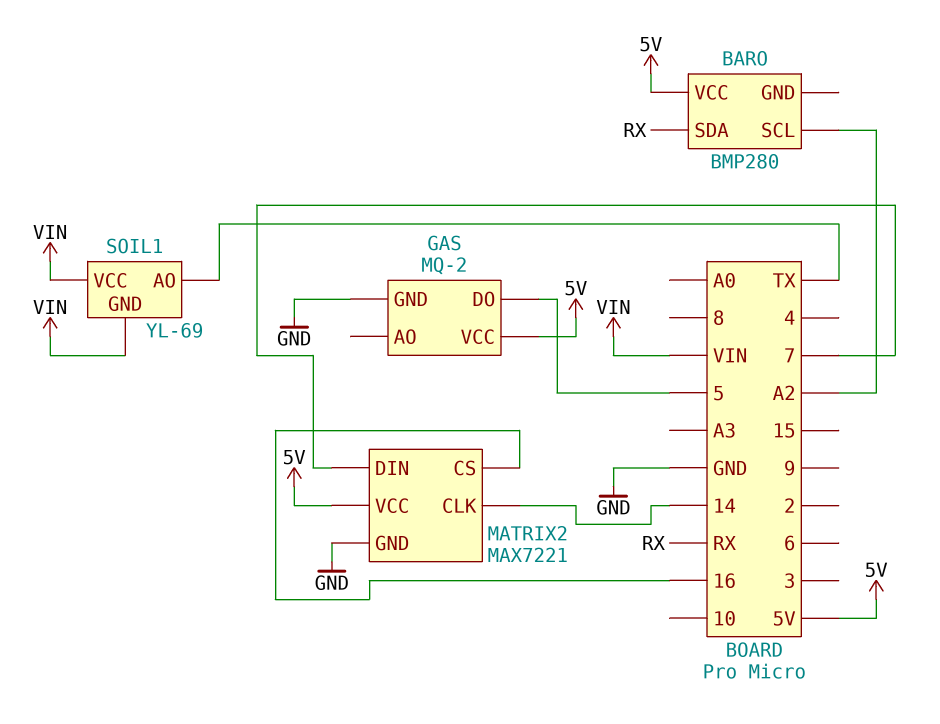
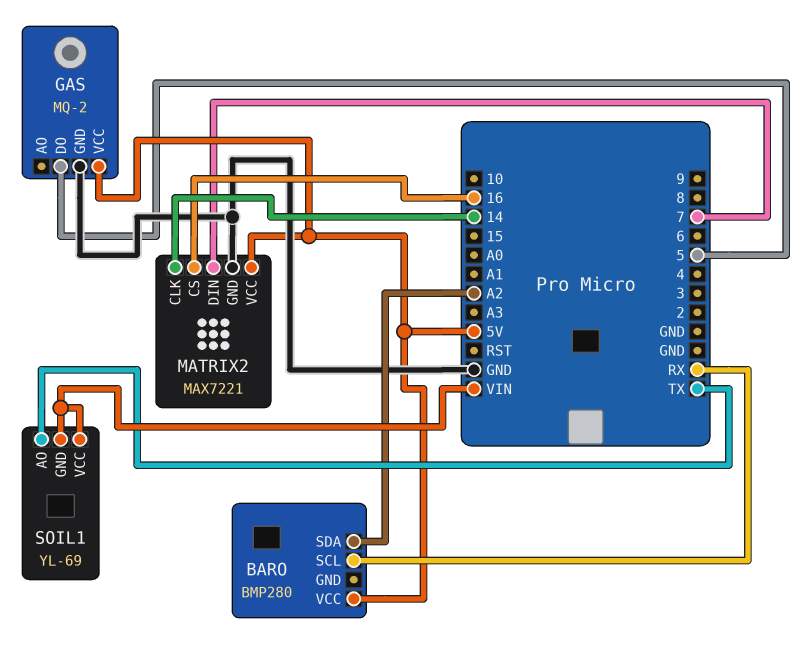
BARO pin SCL: A2 -> RX
BARO pin SDA: RX -> A2

